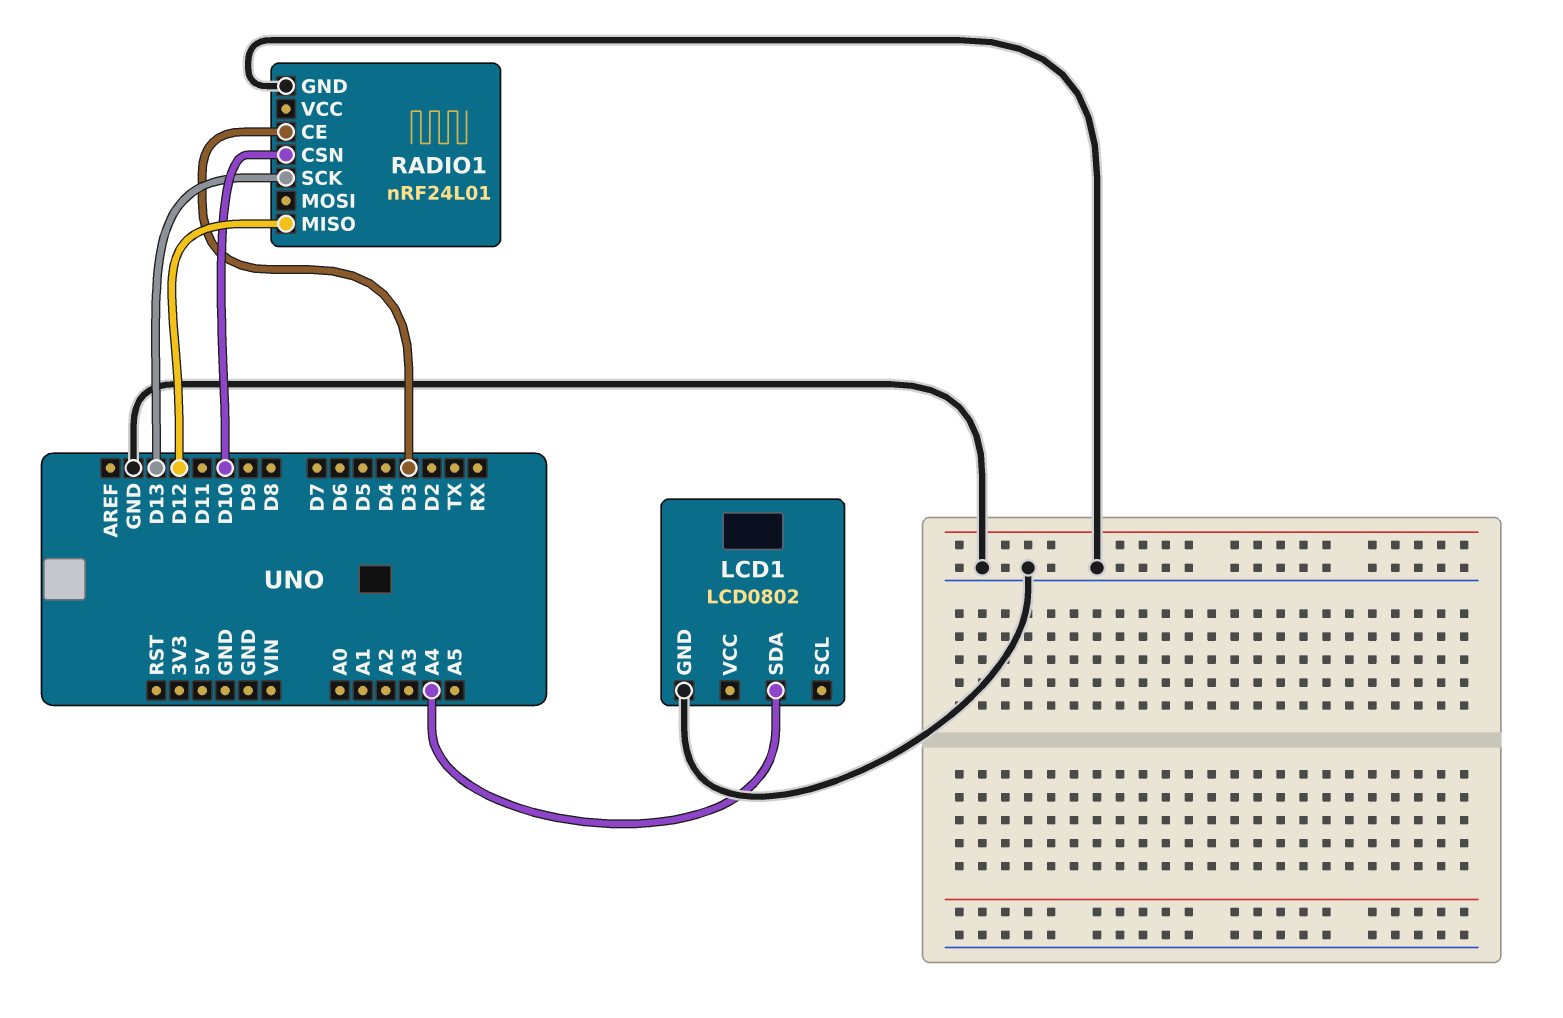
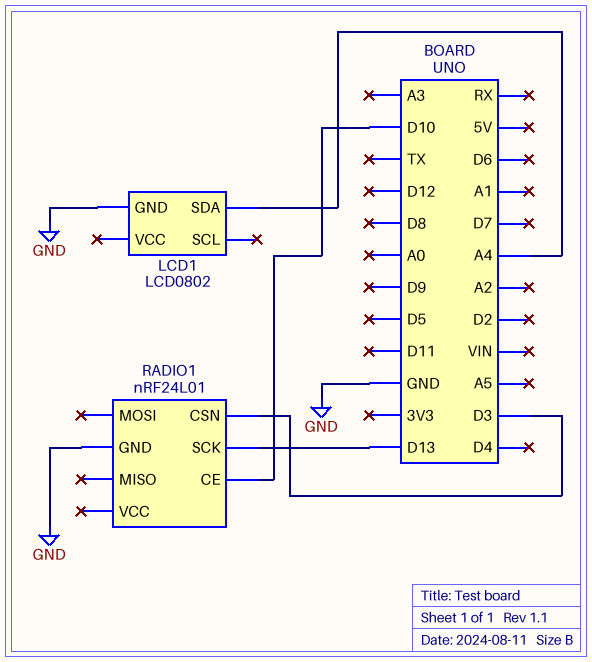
RADIO1 pin CE: D3 -> D10
RADIO1 pin CSN: D10 -> D3
RADIO1 pin MISO: D12 -> none

